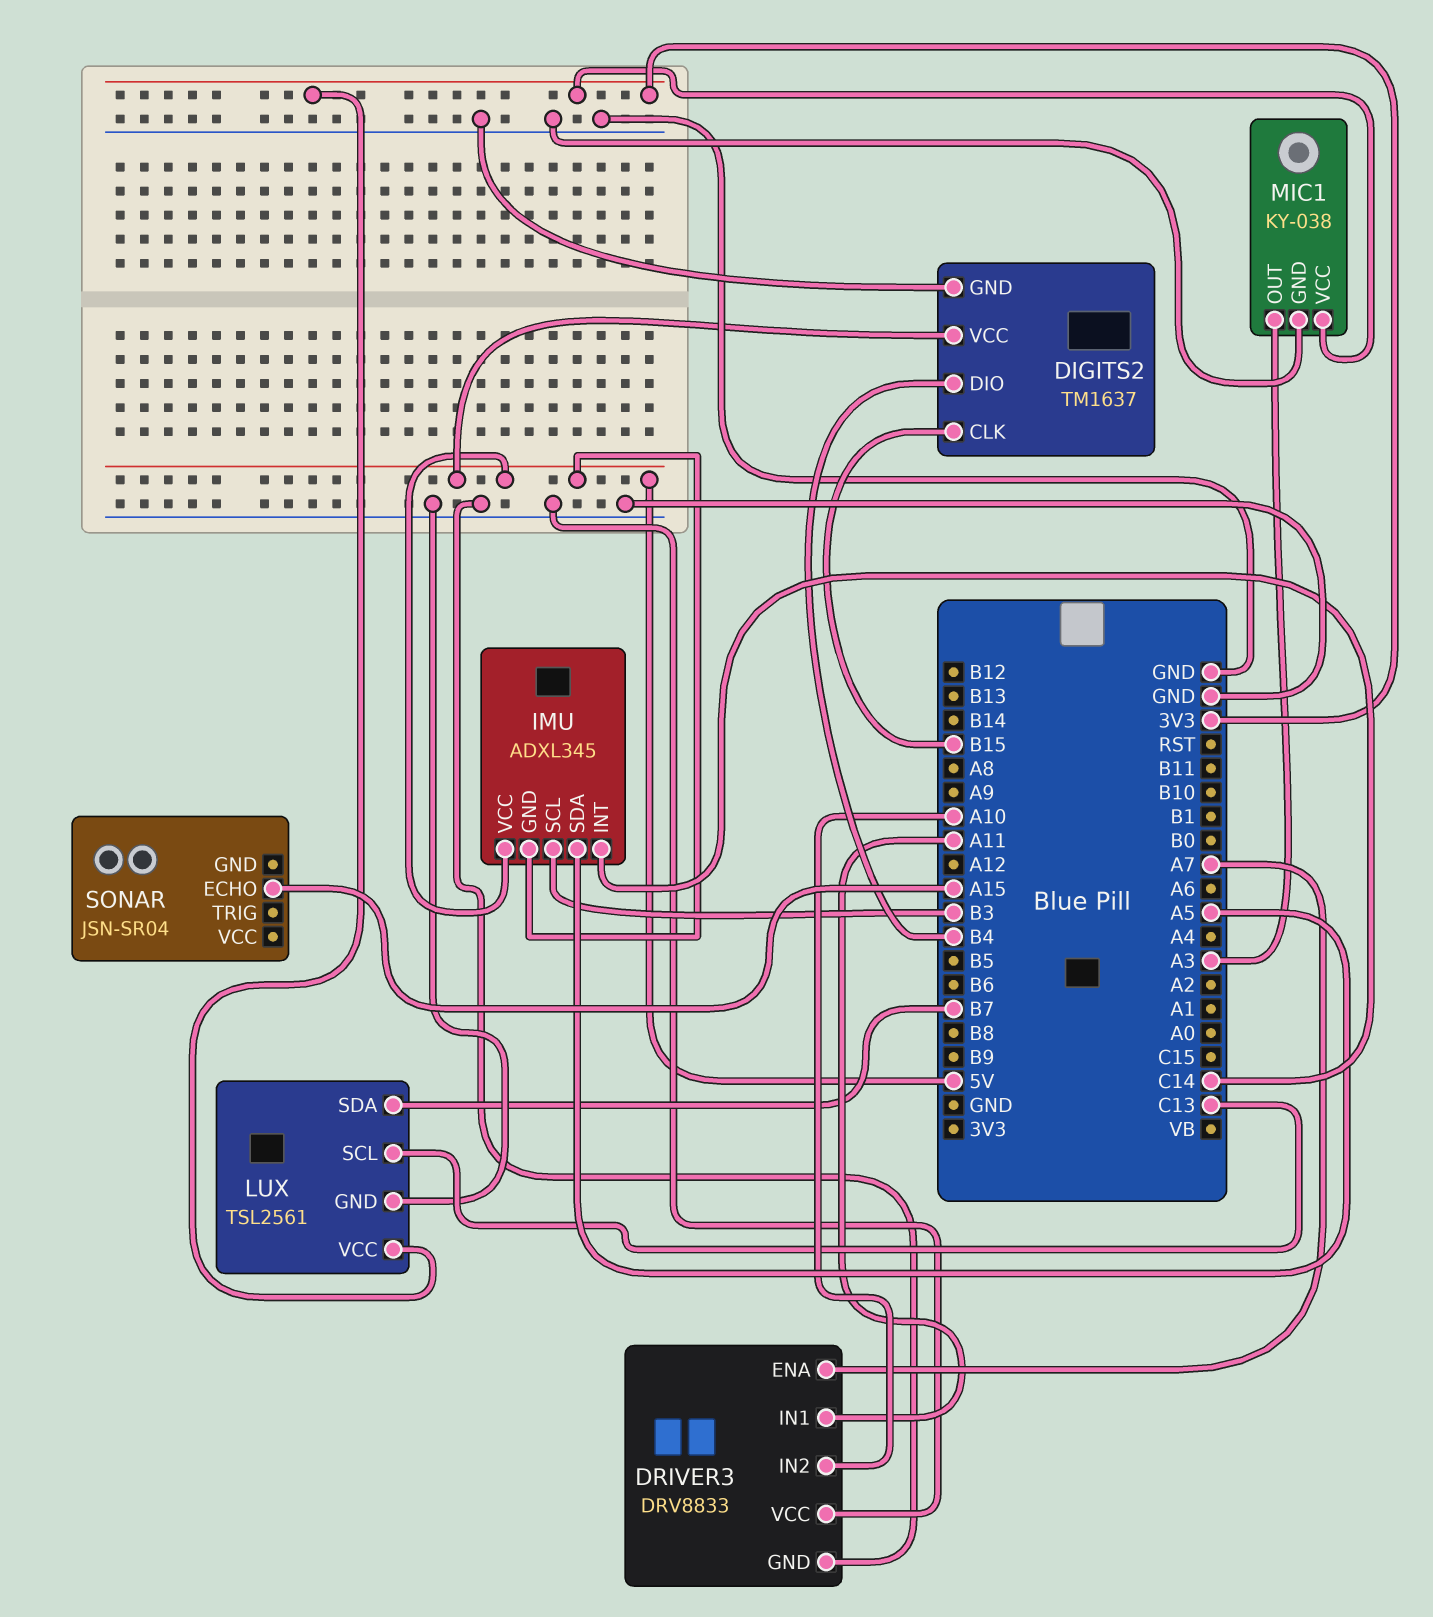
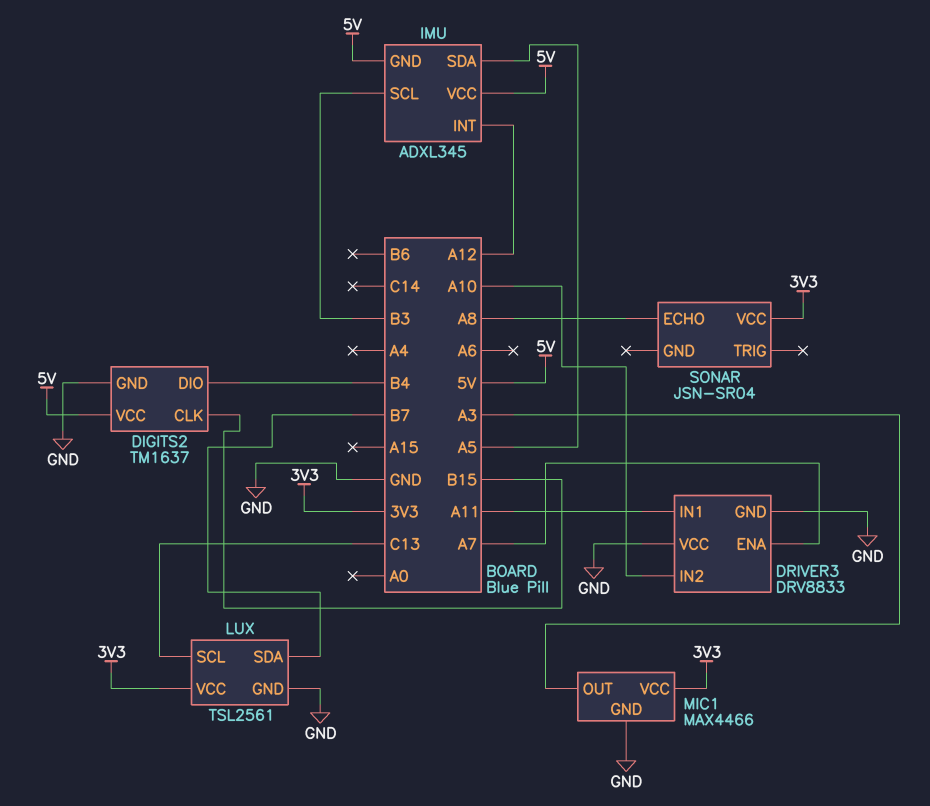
IMU pin INT: C14 -> A12
MIC1: KY-038 -> MAX4466
SONAR pin ECHO: A15 -> A8
SONAR pin VCC: none -> 3V3

